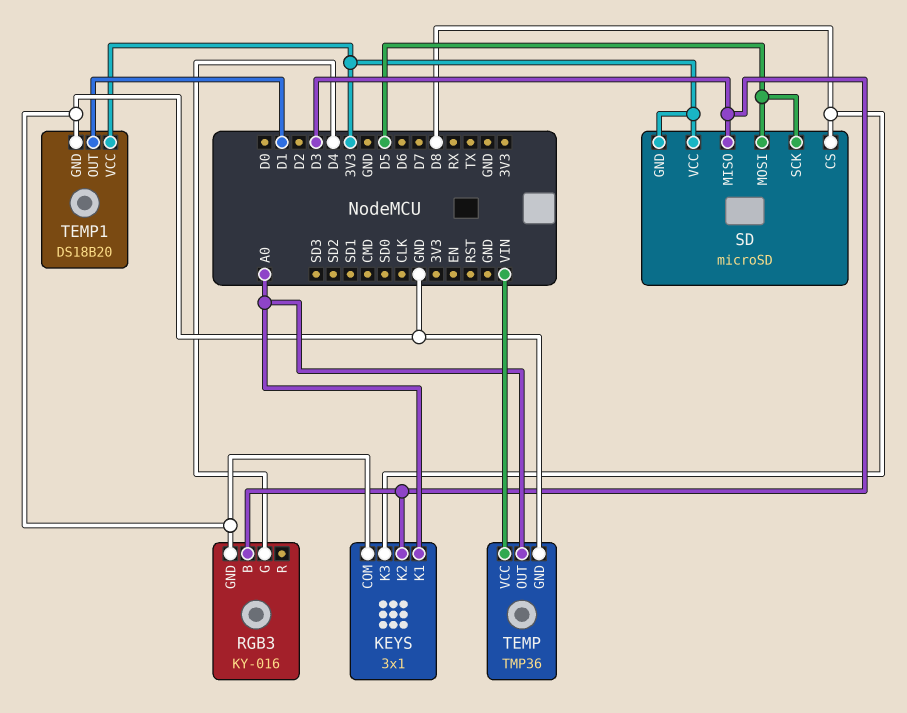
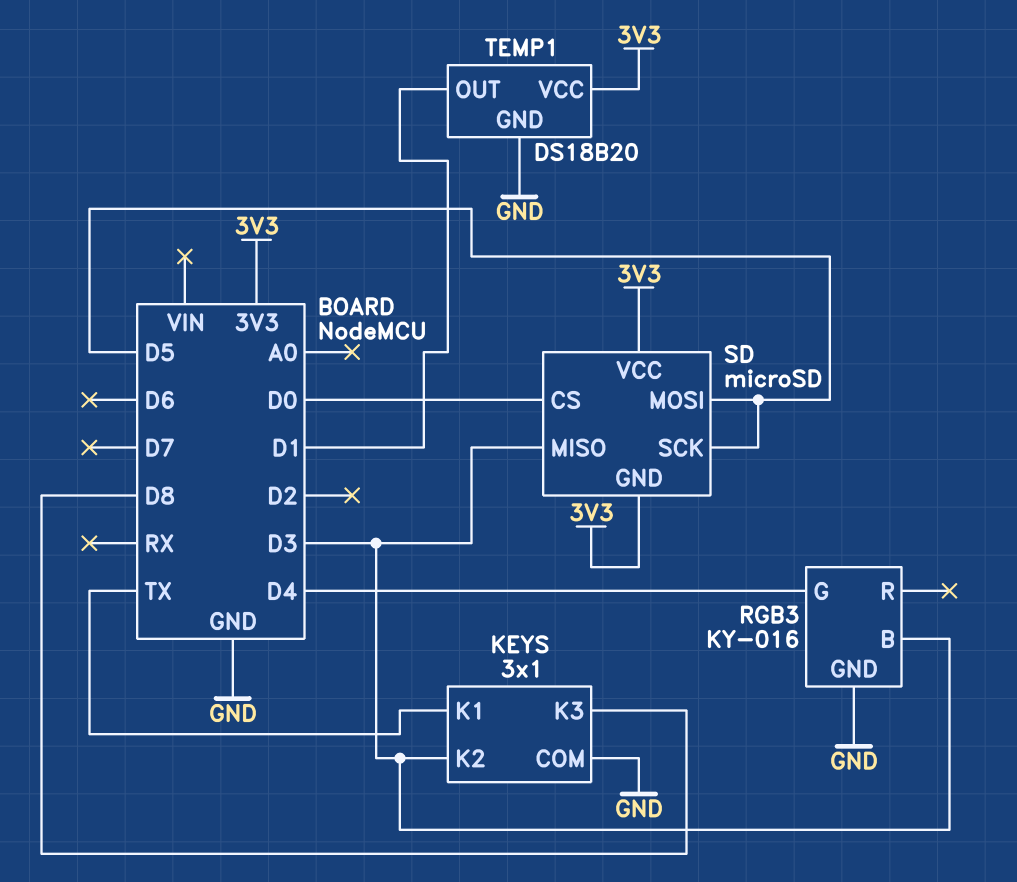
KEYS pin K1: A0 -> TX
SD pin CS: D8 -> D0
TEMP: TMP36 -> none
TEMP pin GND: GND -> none
TEMP pin OUT: A0 -> none
TEMP pin VCC: VIN -> none

